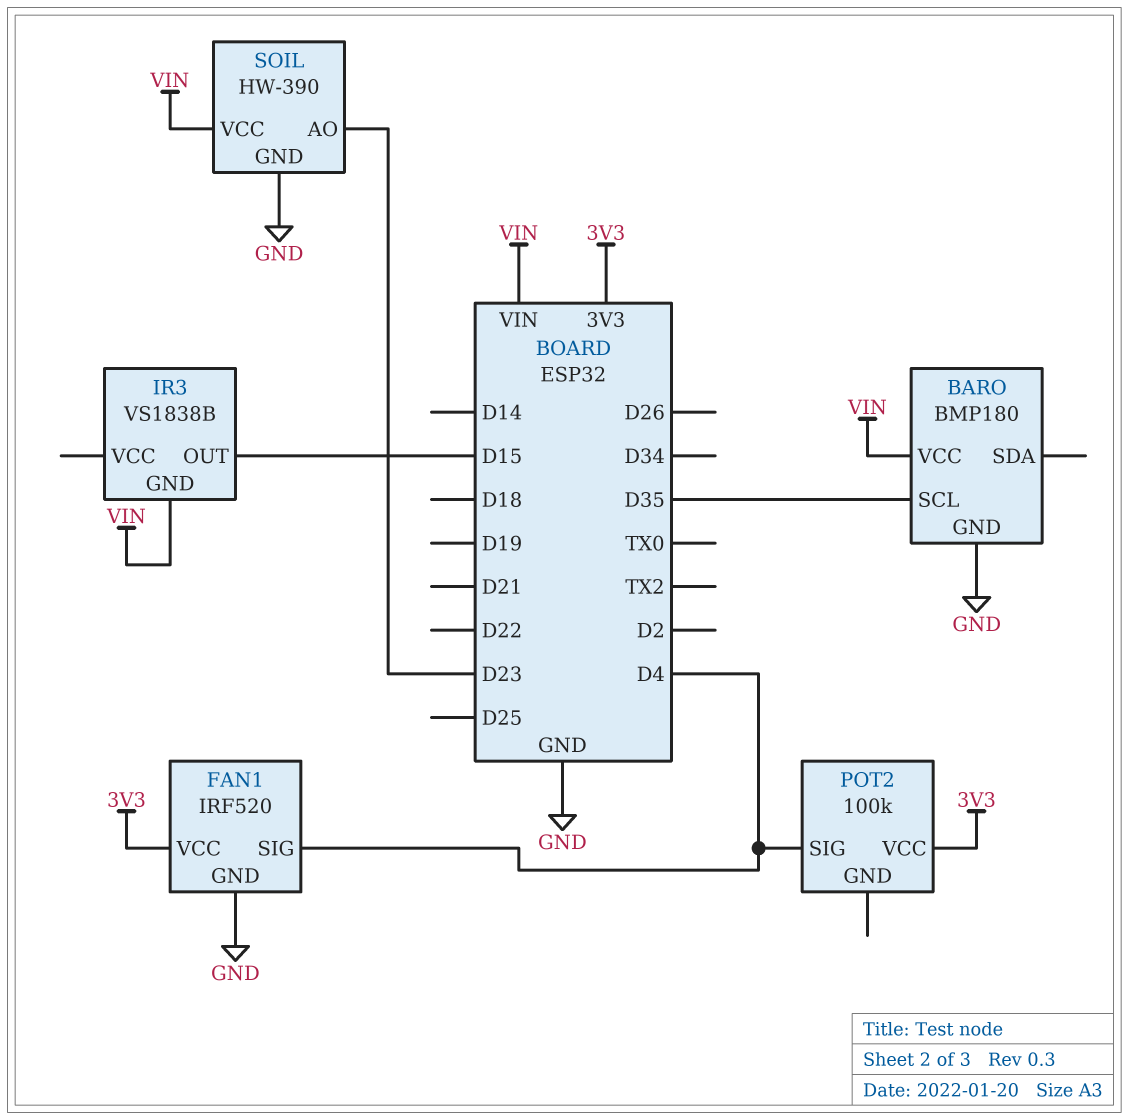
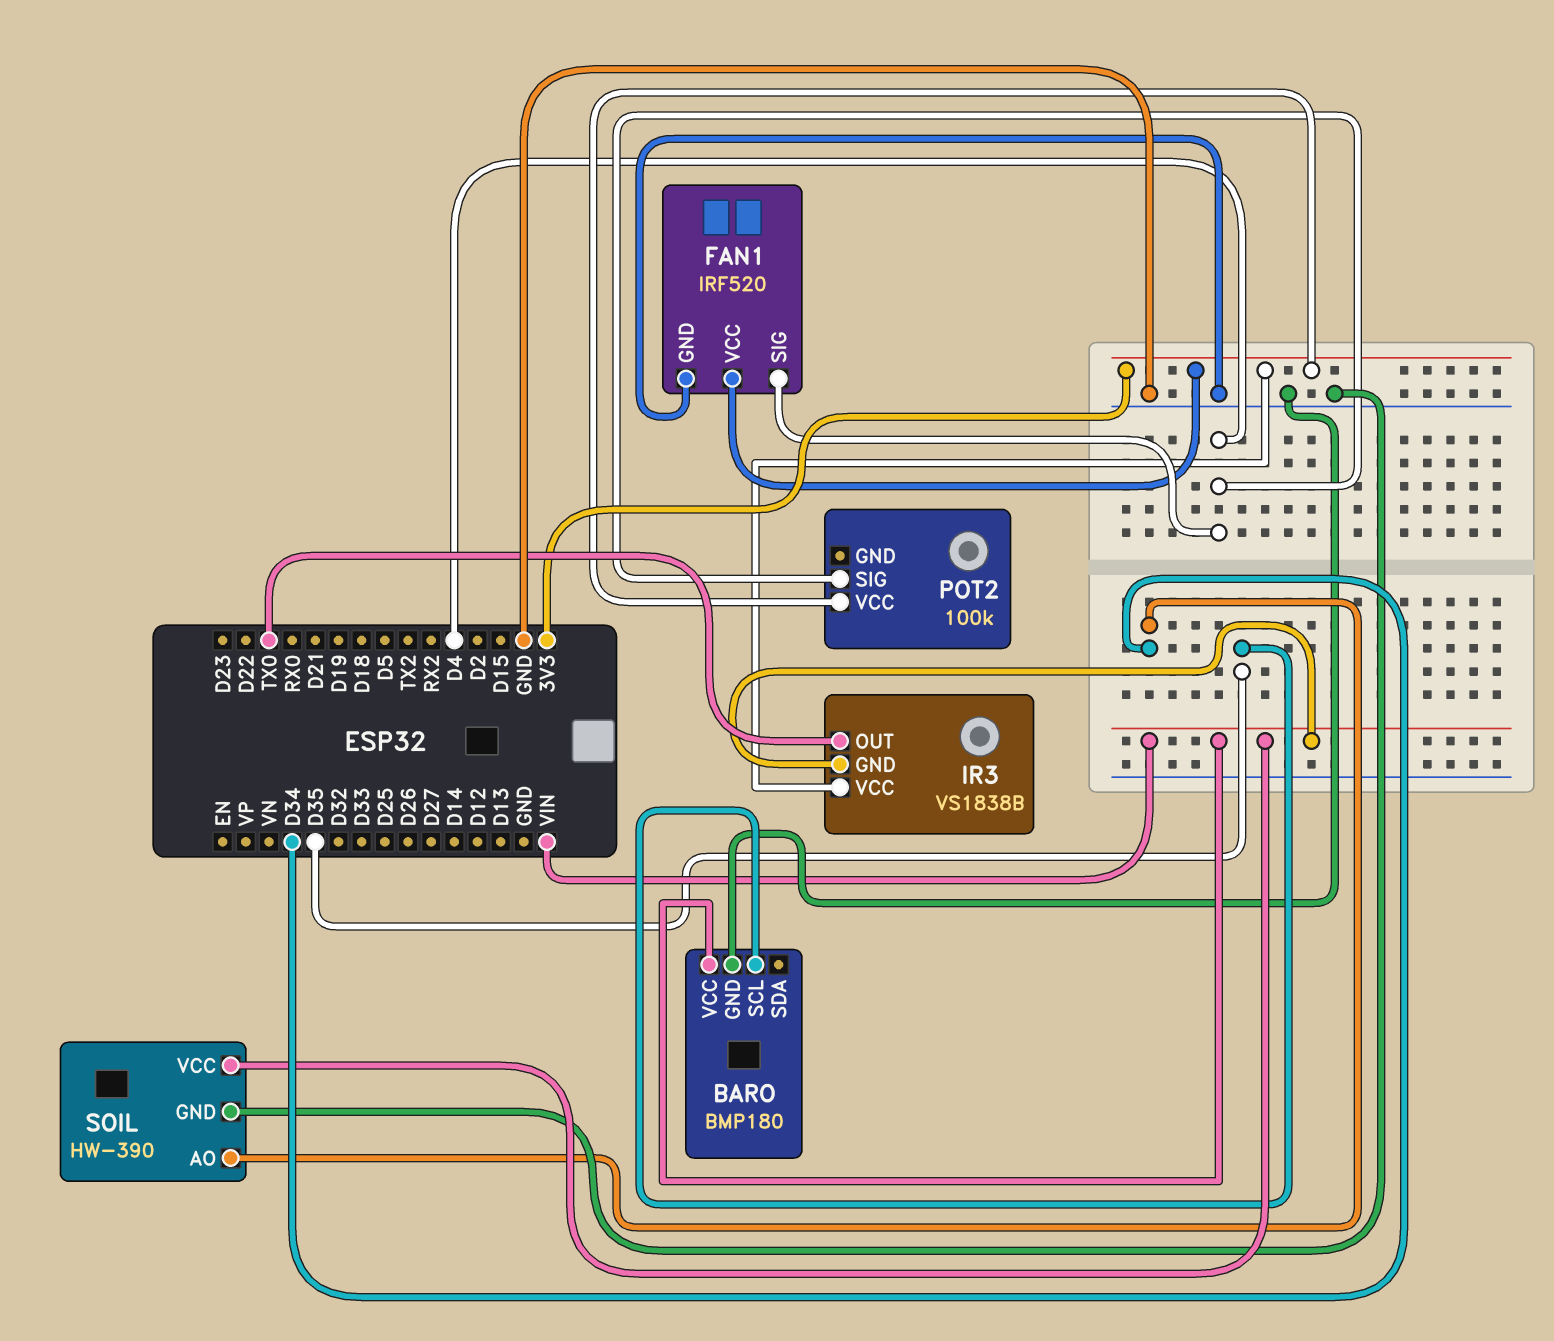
IR3 pin OUT: D15 -> TX0
IR3 pin VCC: none -> 3V3
SOIL pin AO: D23 -> D34

